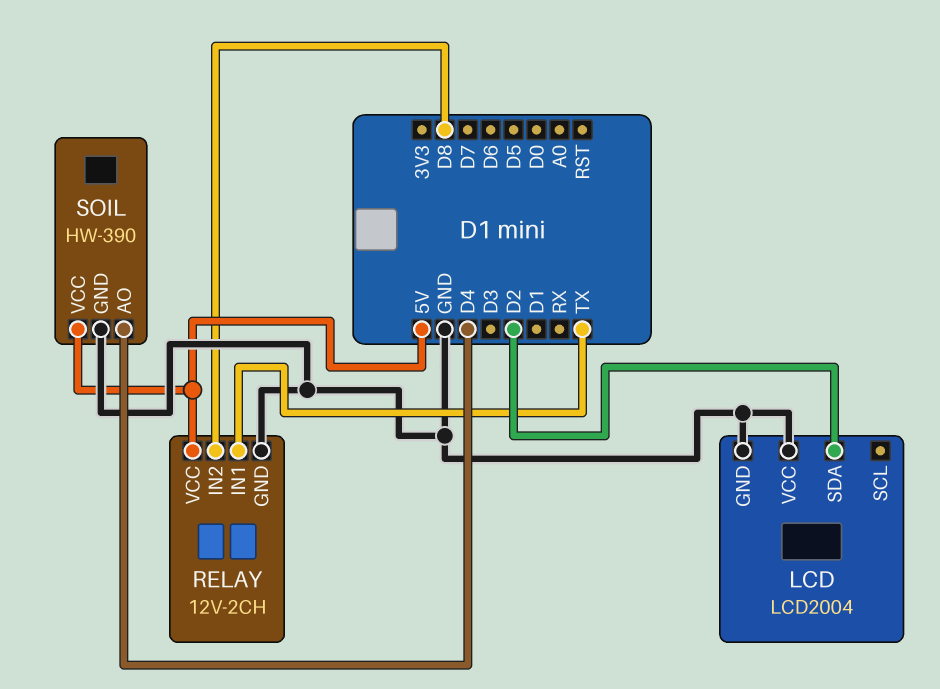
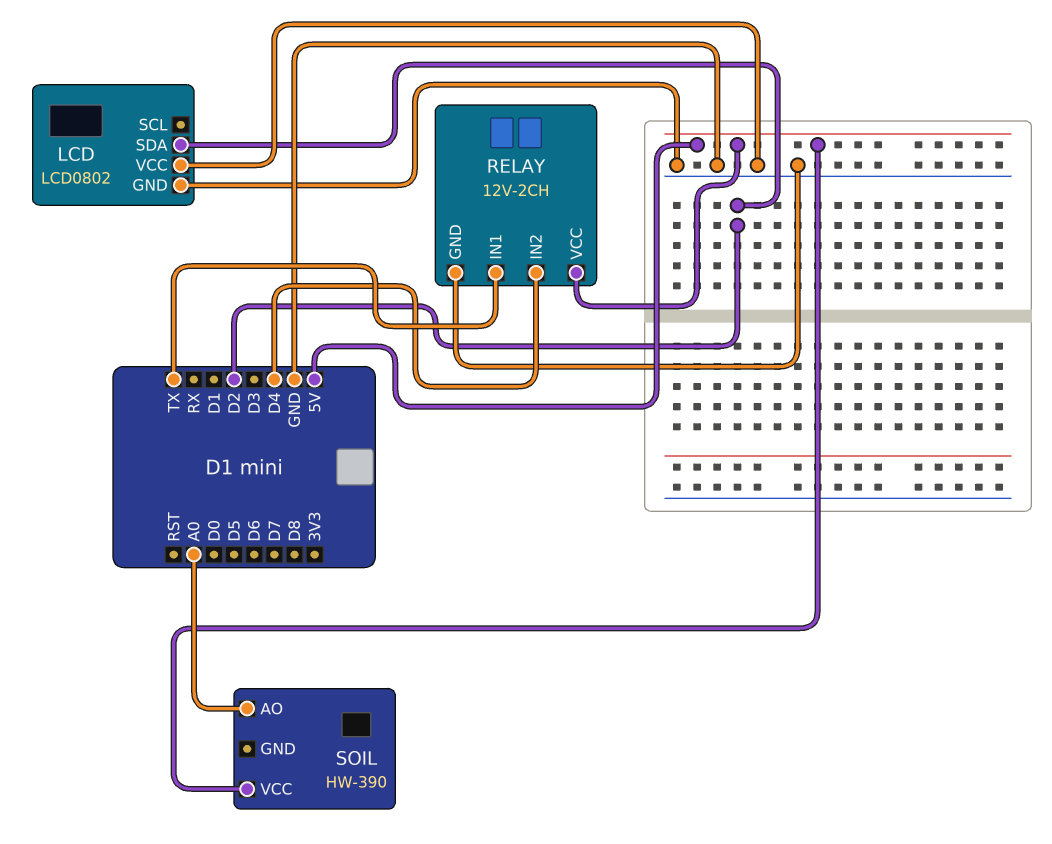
LCD: LCD2004 -> LCD0802
RELAY pin IN2: D8 -> D4
SOIL pin AO: D4 -> A0
SOIL pin GND: GND -> none

